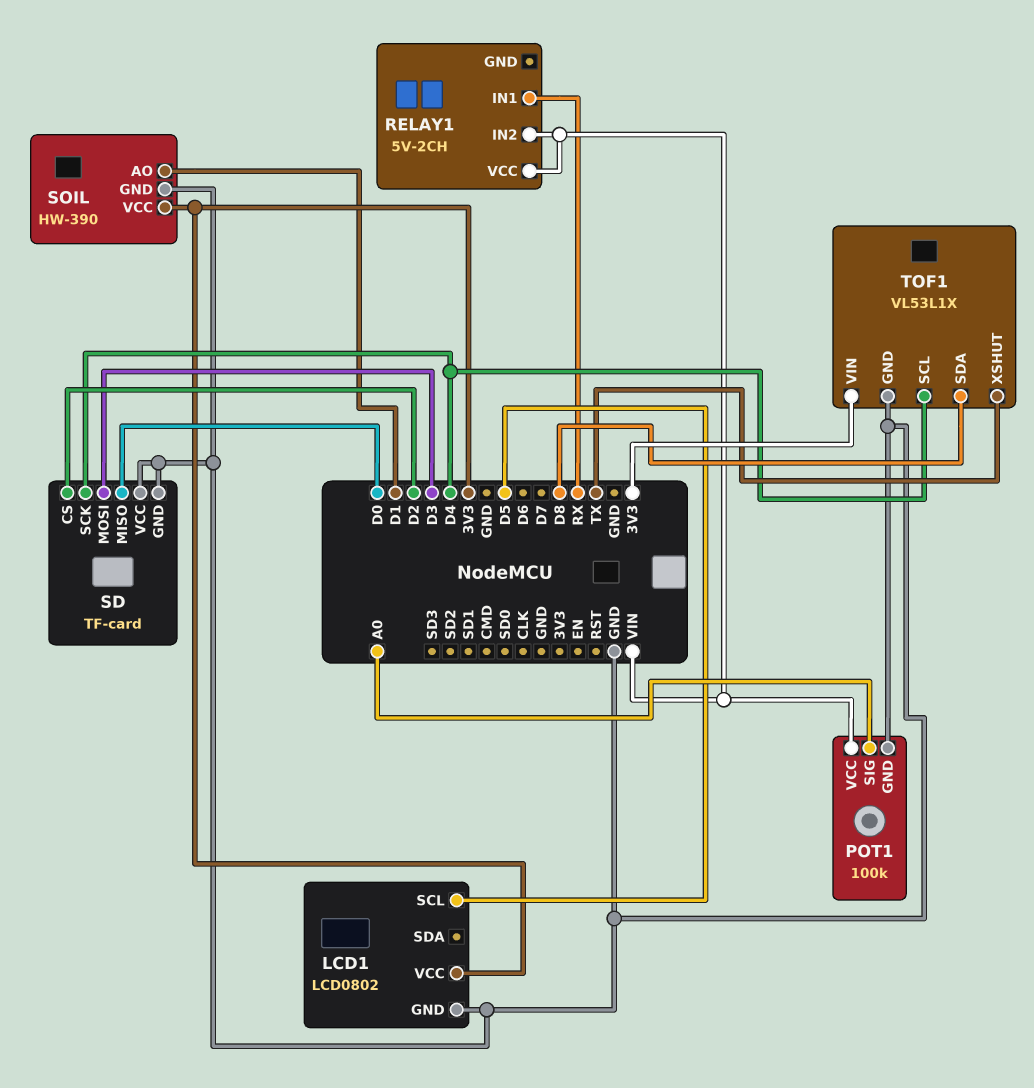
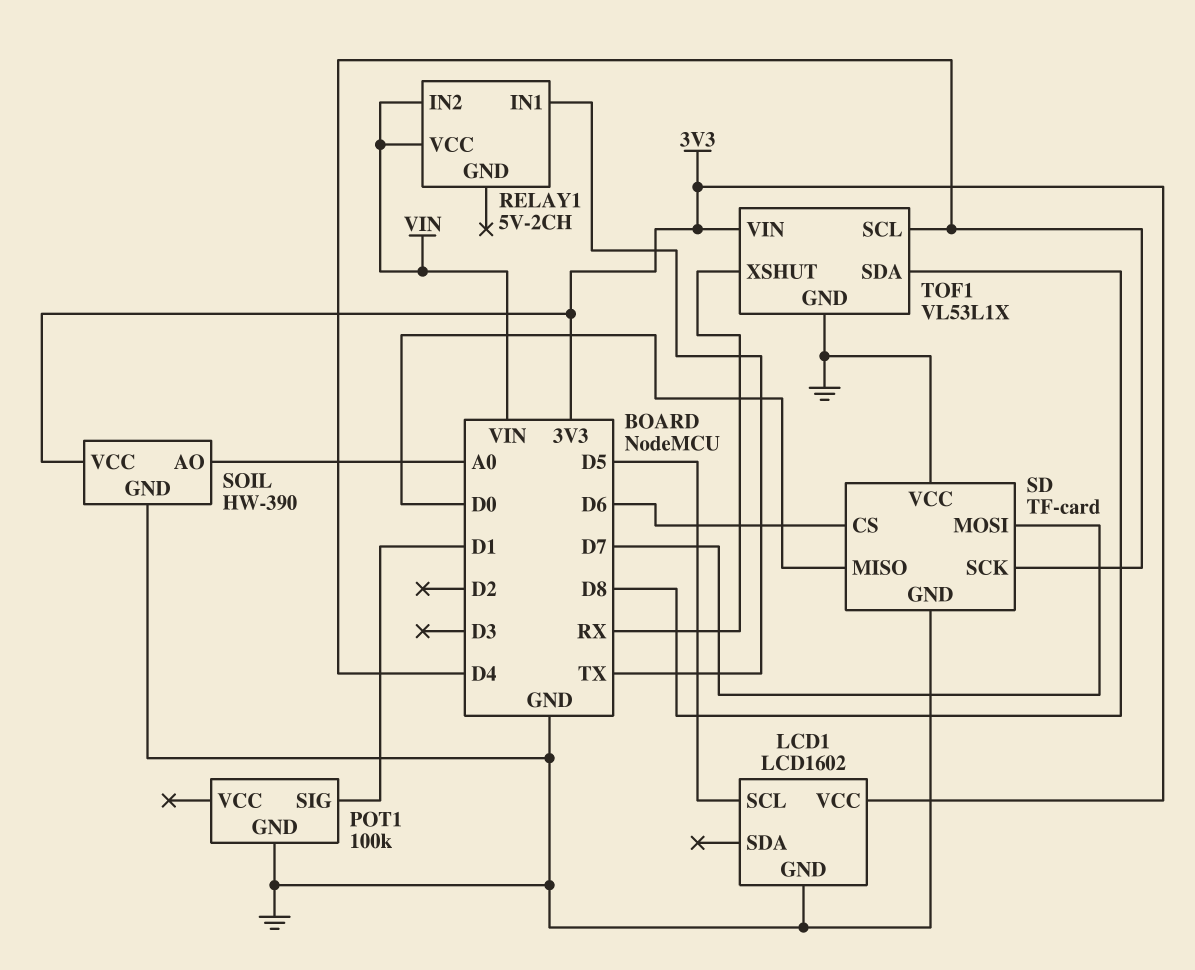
LCD1: LCD0802 -> LCD1602
POT1 pin SIG: A0 -> D1
POT1 pin VCC: VIN -> none
RELAY1 pin IN1: RX -> TX
SD pin CS: D2 -> D6
SD pin MOSI: D3 -> D7
SOIL pin AO: D1 -> A0
TOF1 pin XSHUT: TX -> RX

